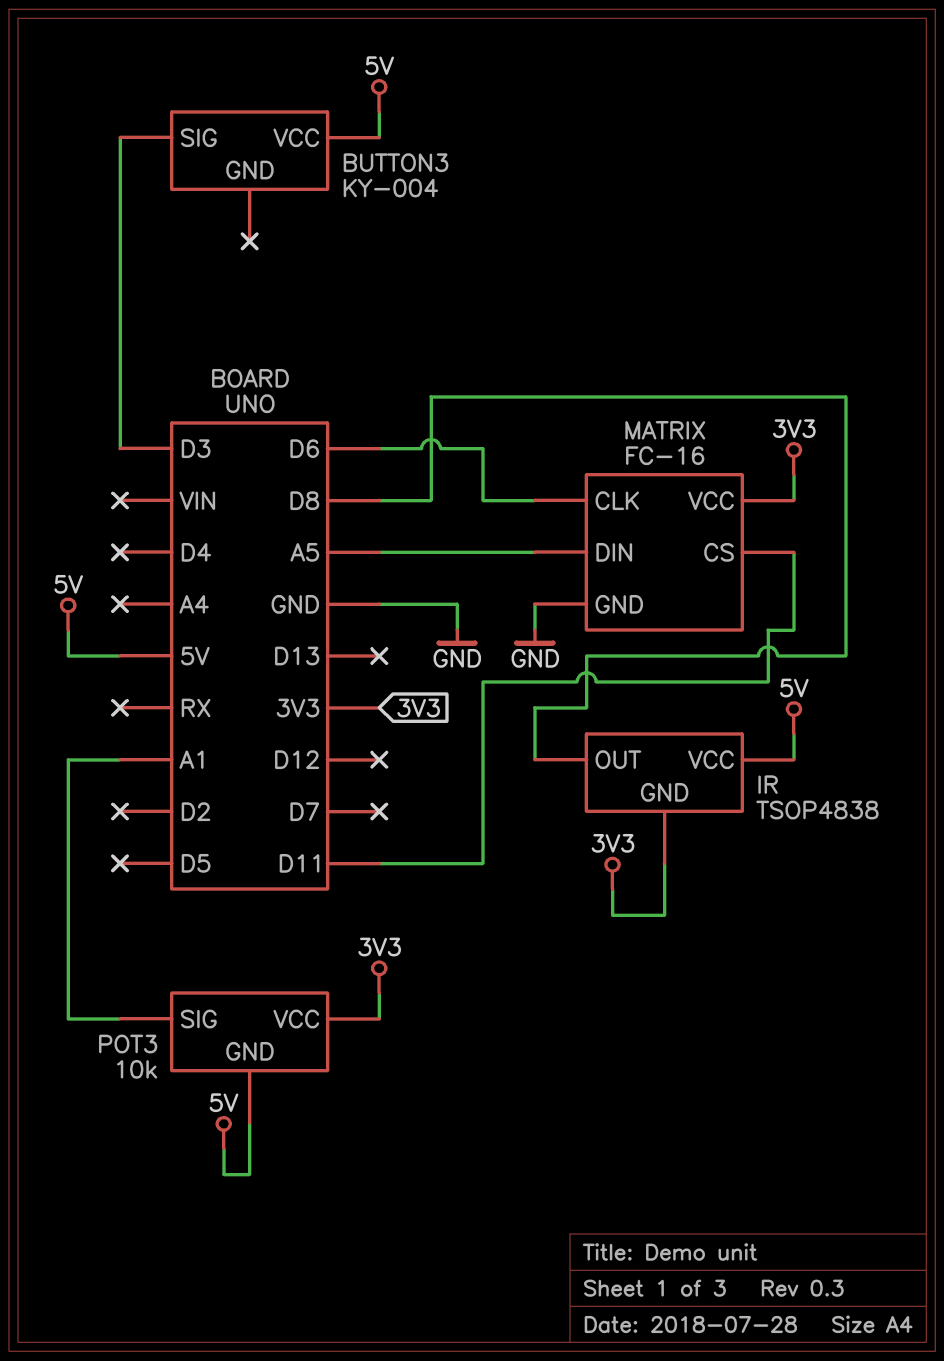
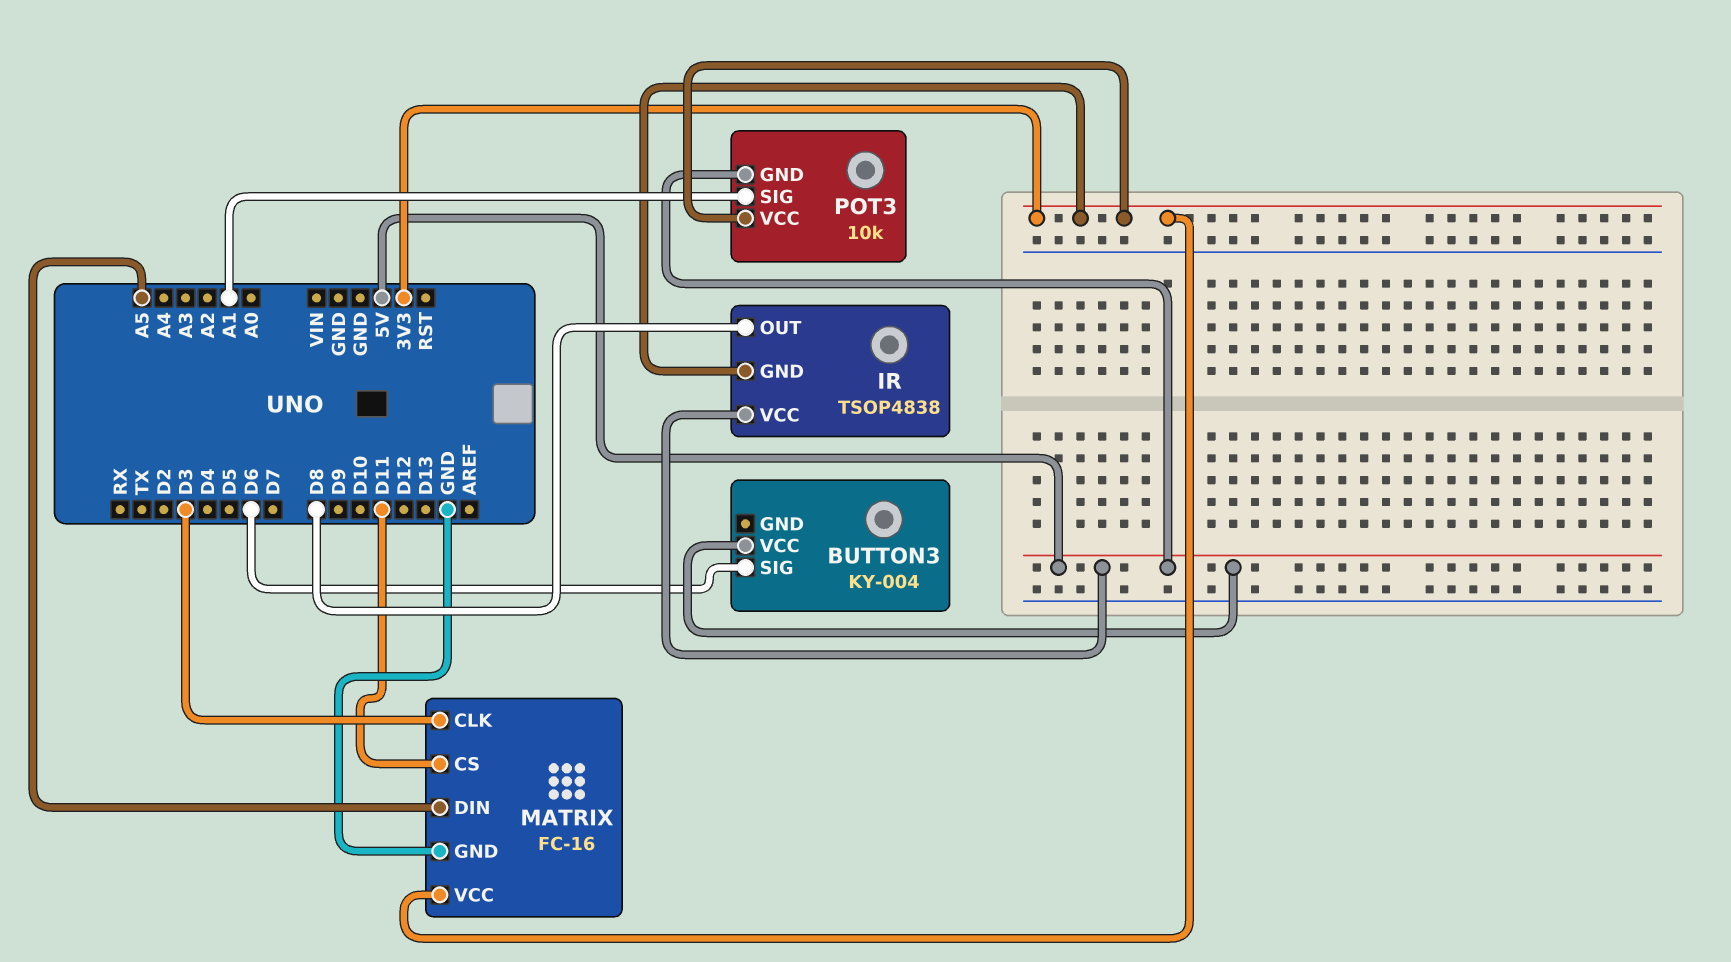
BUTTON3 pin SIG: D3 -> D6
MATRIX pin CLK: D6 -> D3

